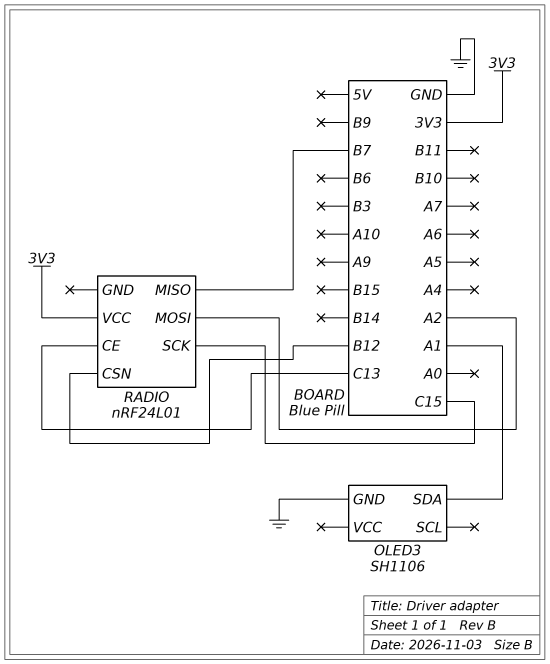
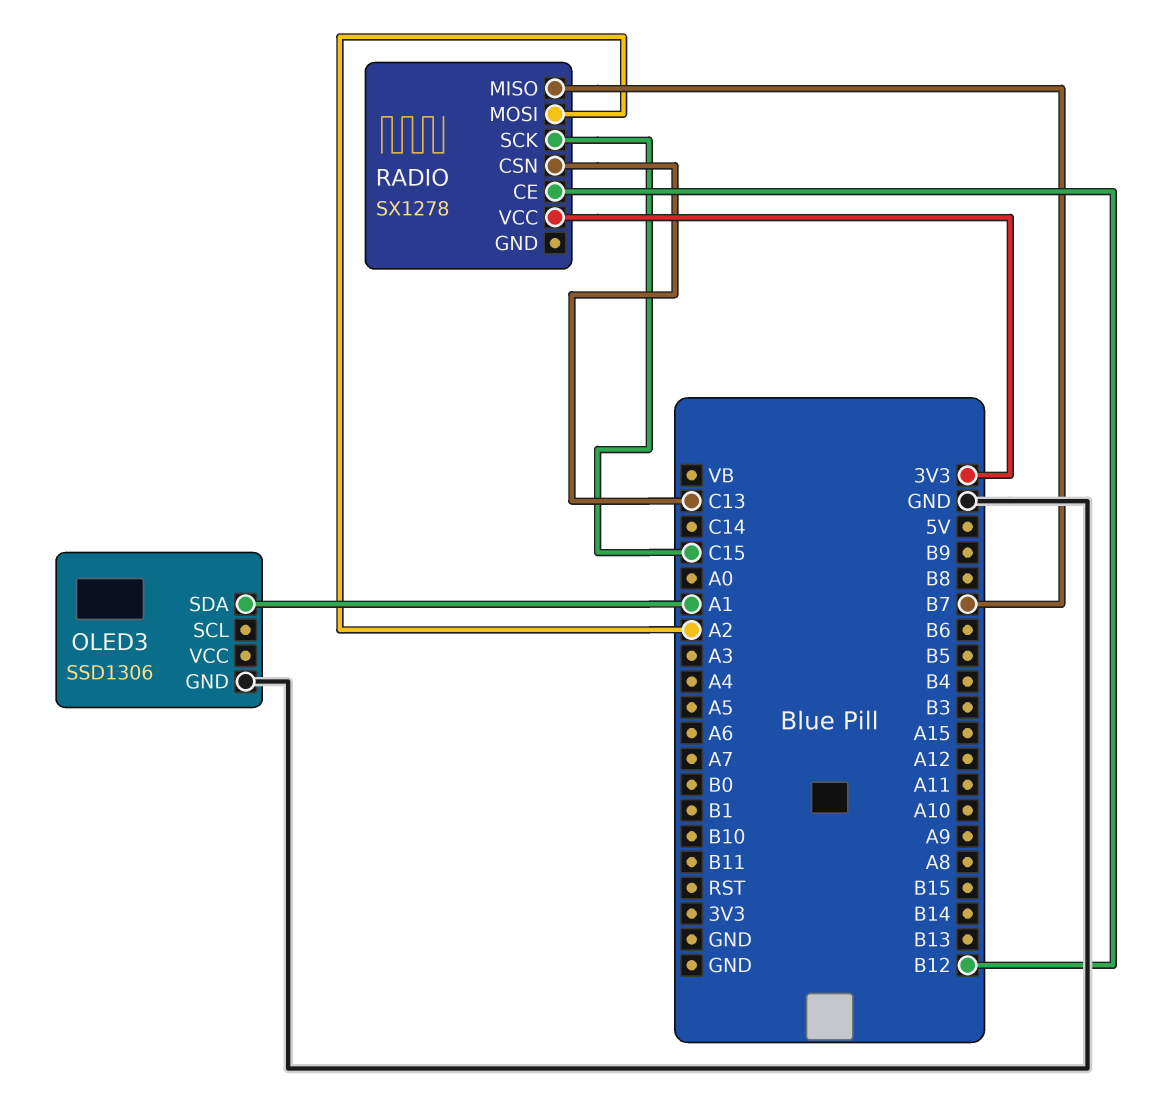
OLED3: SH1106 -> SSD1306
RADIO: nRF24L01 -> SX1278
RADIO pin CE: C13 -> B12
RADIO pin CSN: B12 -> C13

